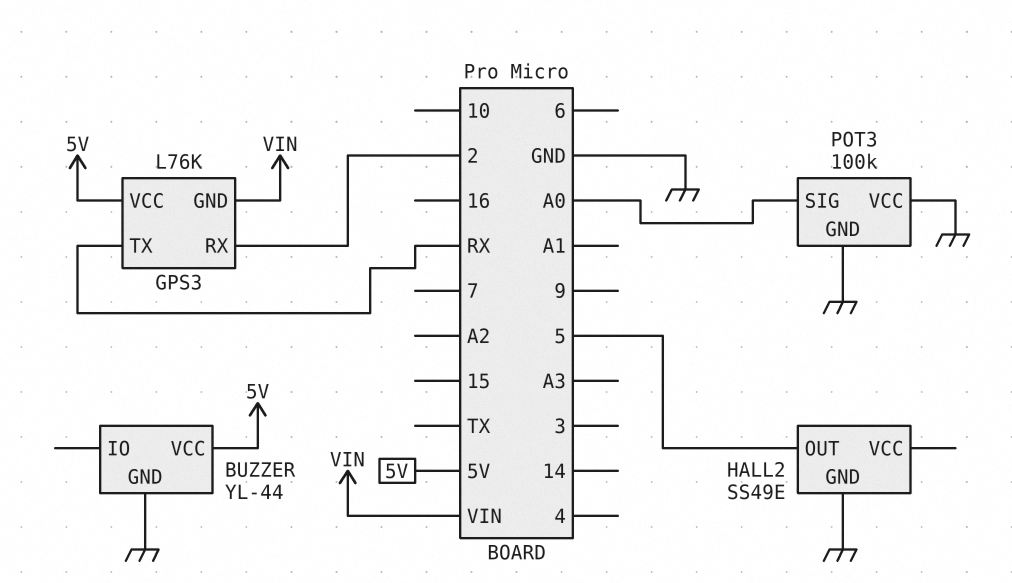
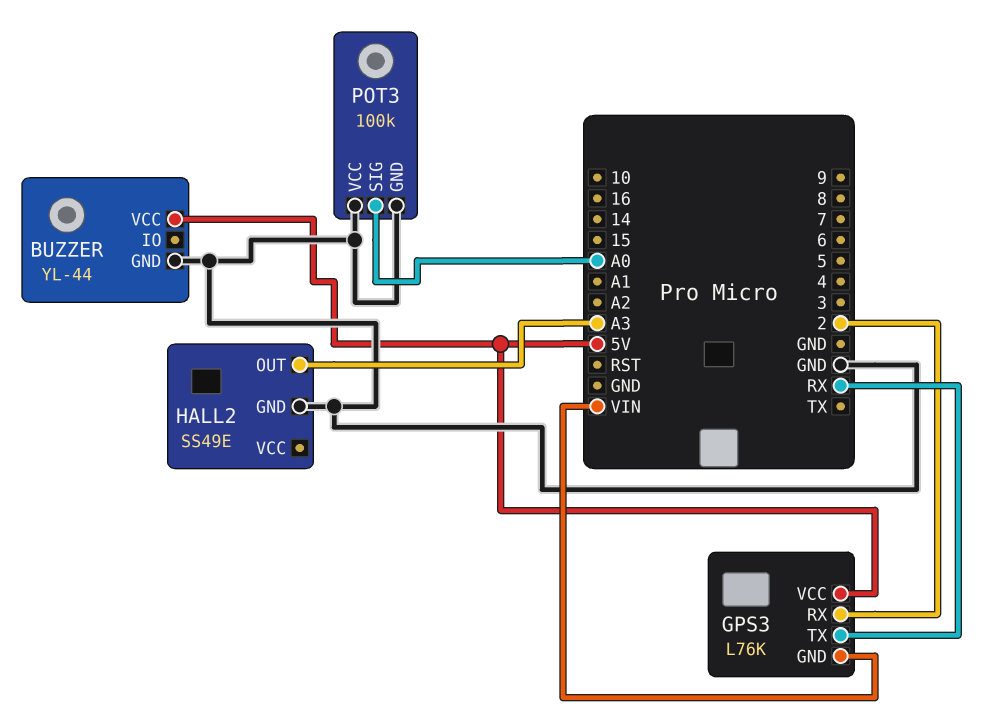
HALL2 pin OUT: 5 -> A3

